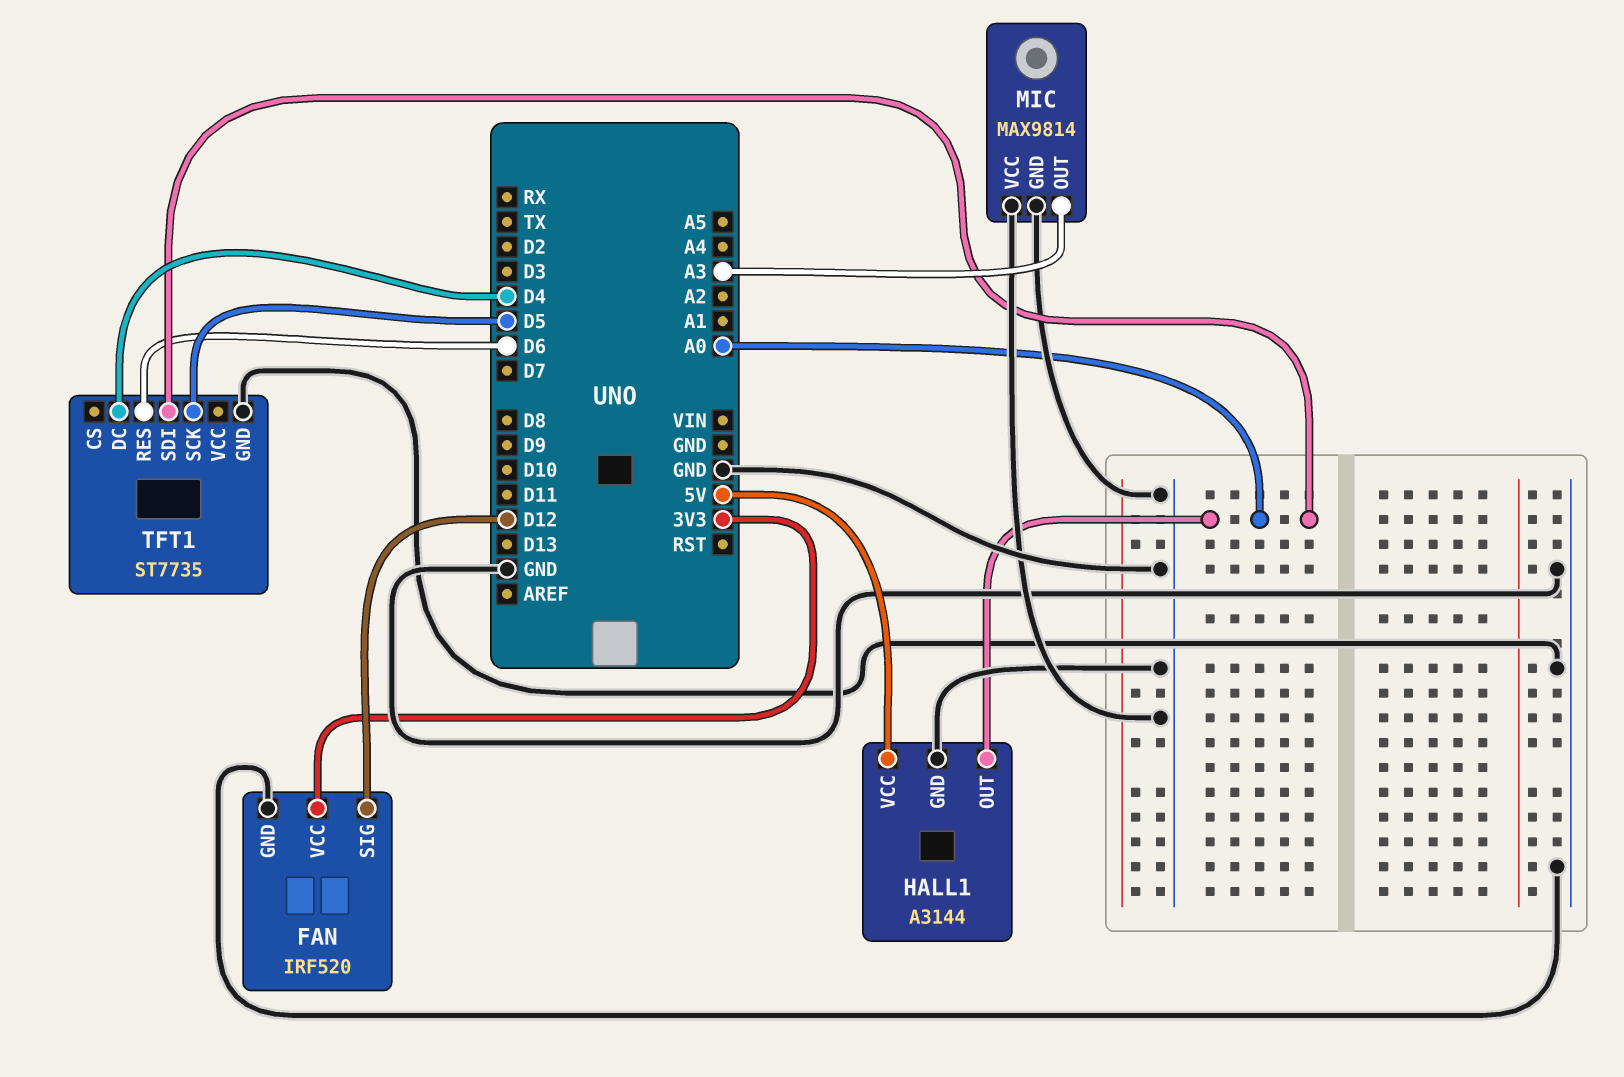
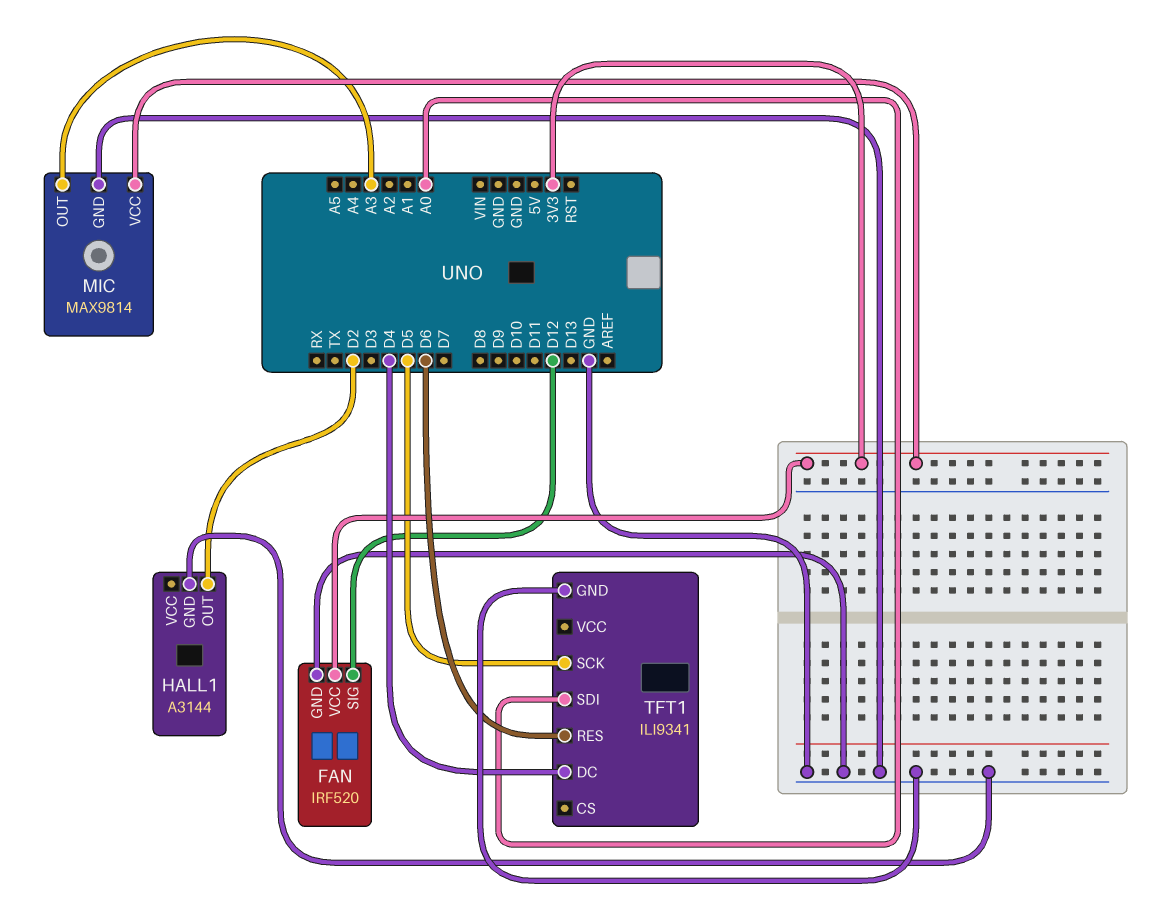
HALL1 pin OUT: A0 -> D2
HALL1 pin VCC: 5V -> none
MIC pin VCC: GND -> 3V3
TFT1: ST7735 -> ILI9341

